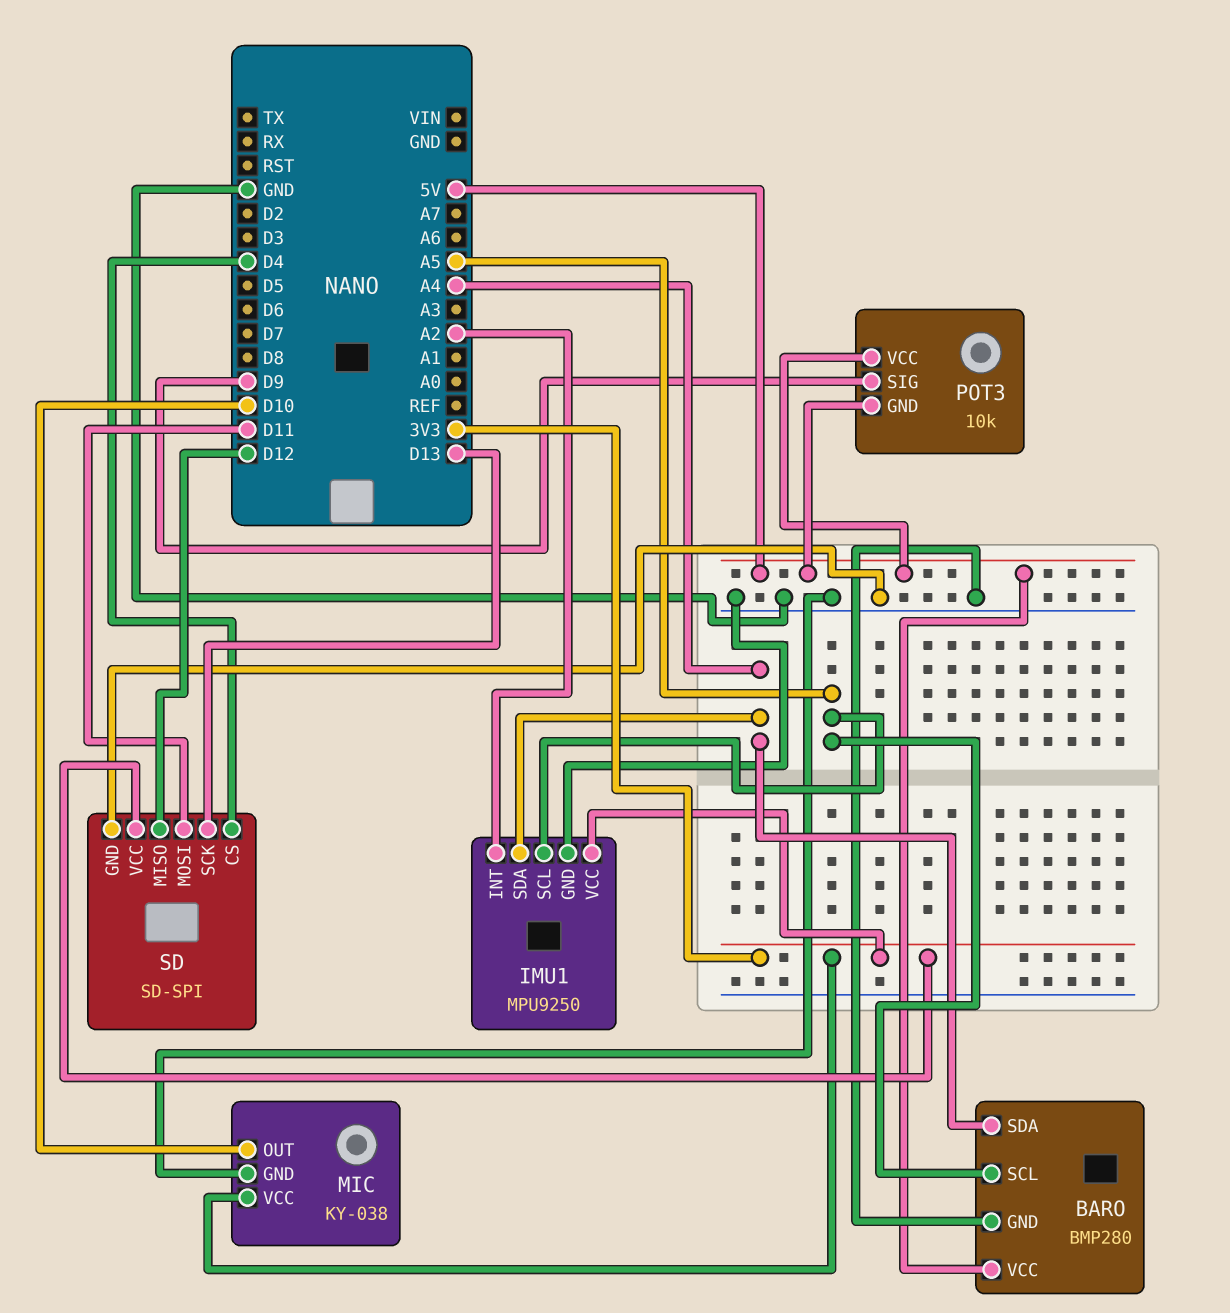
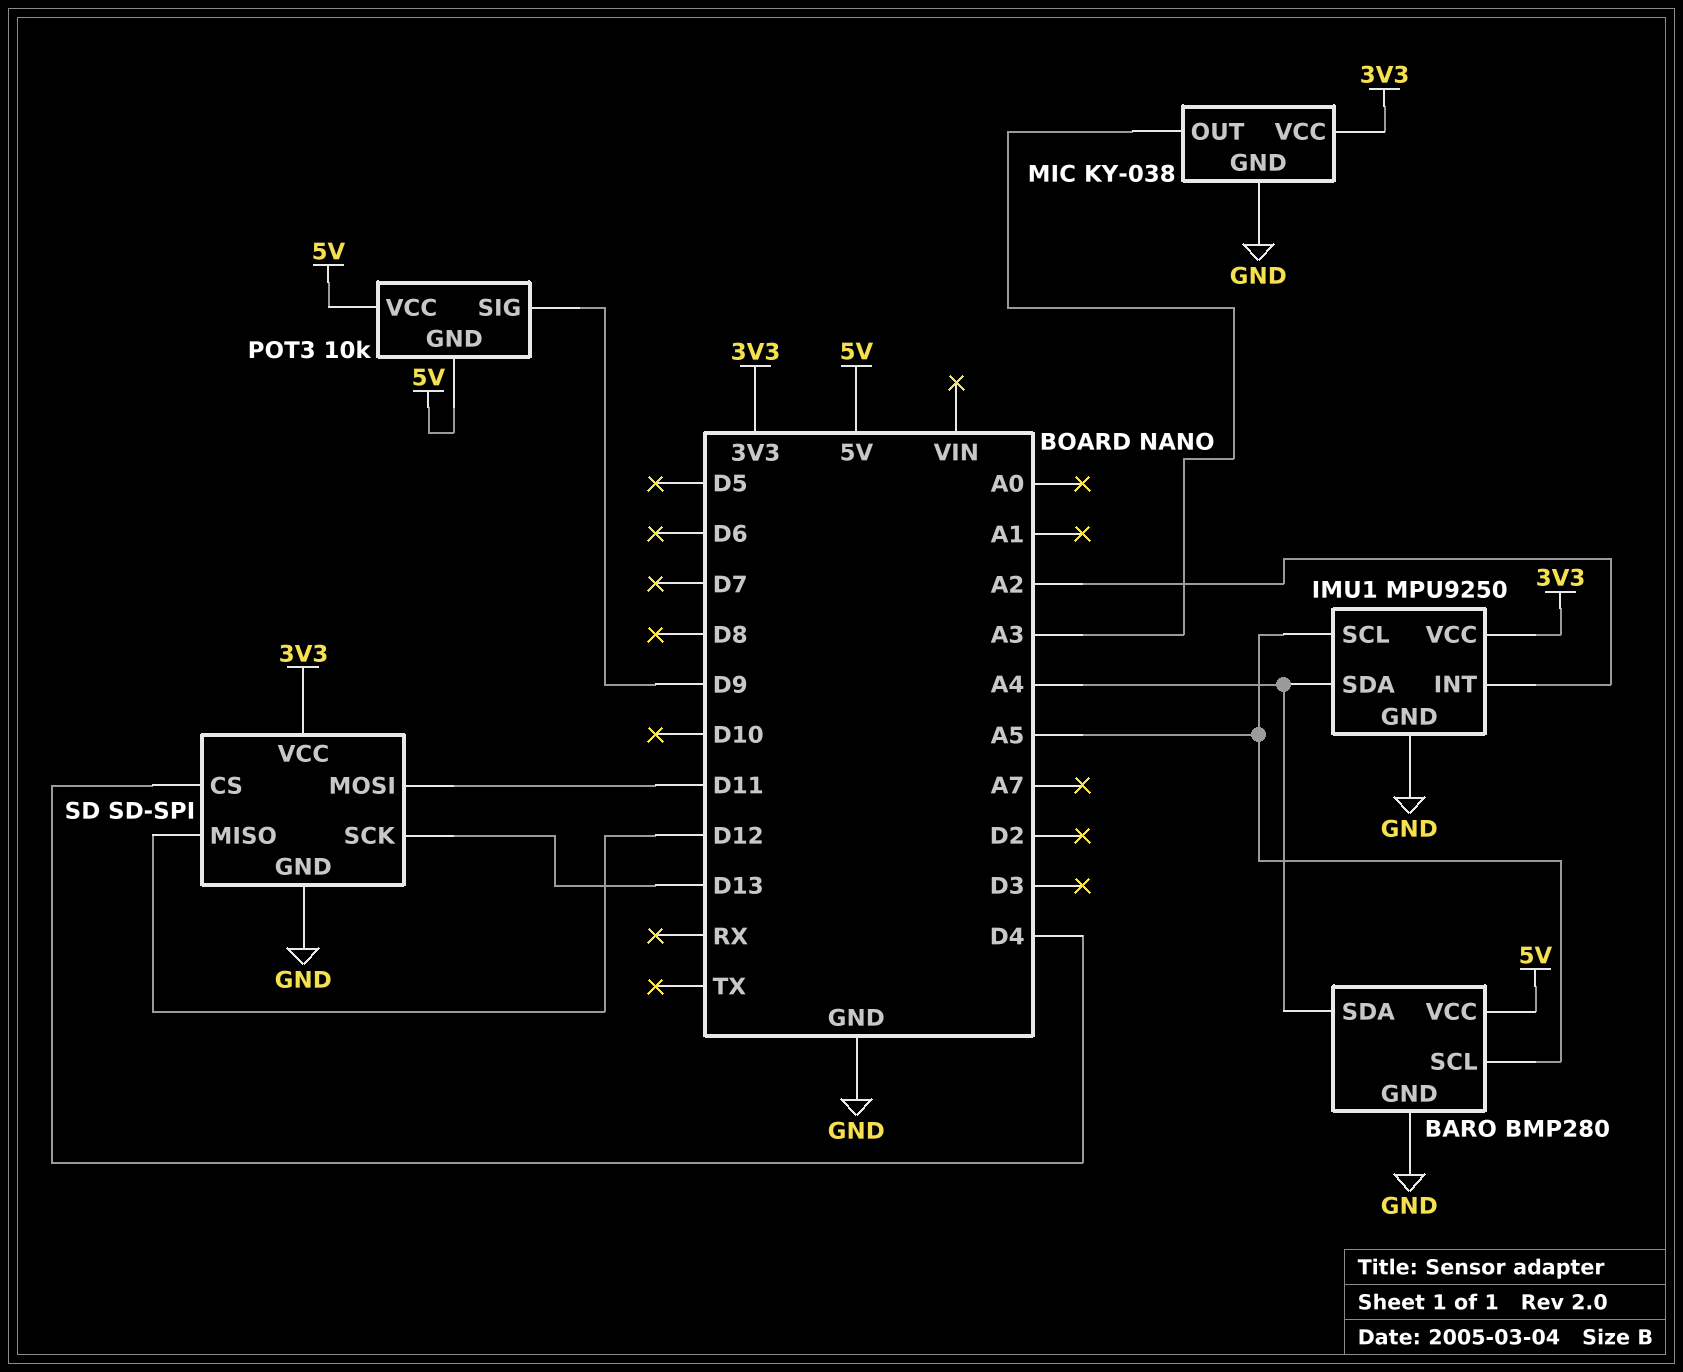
MIC pin OUT: D10 -> A3

